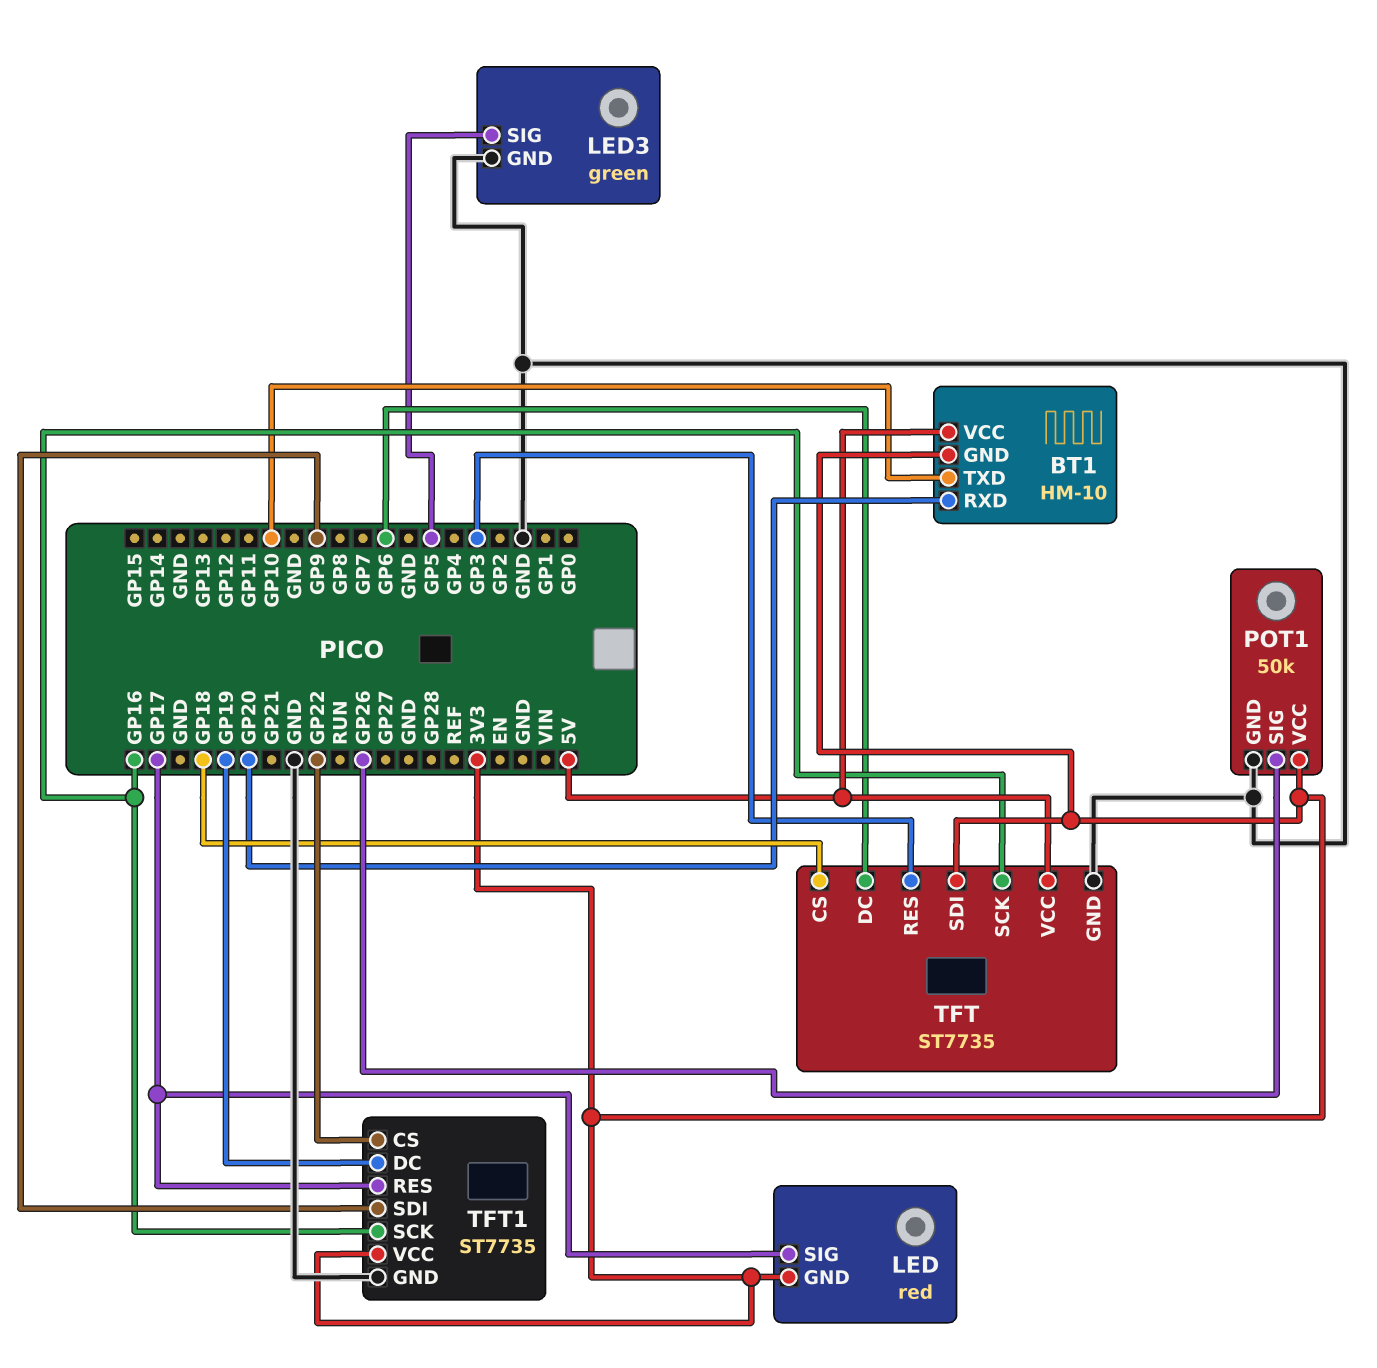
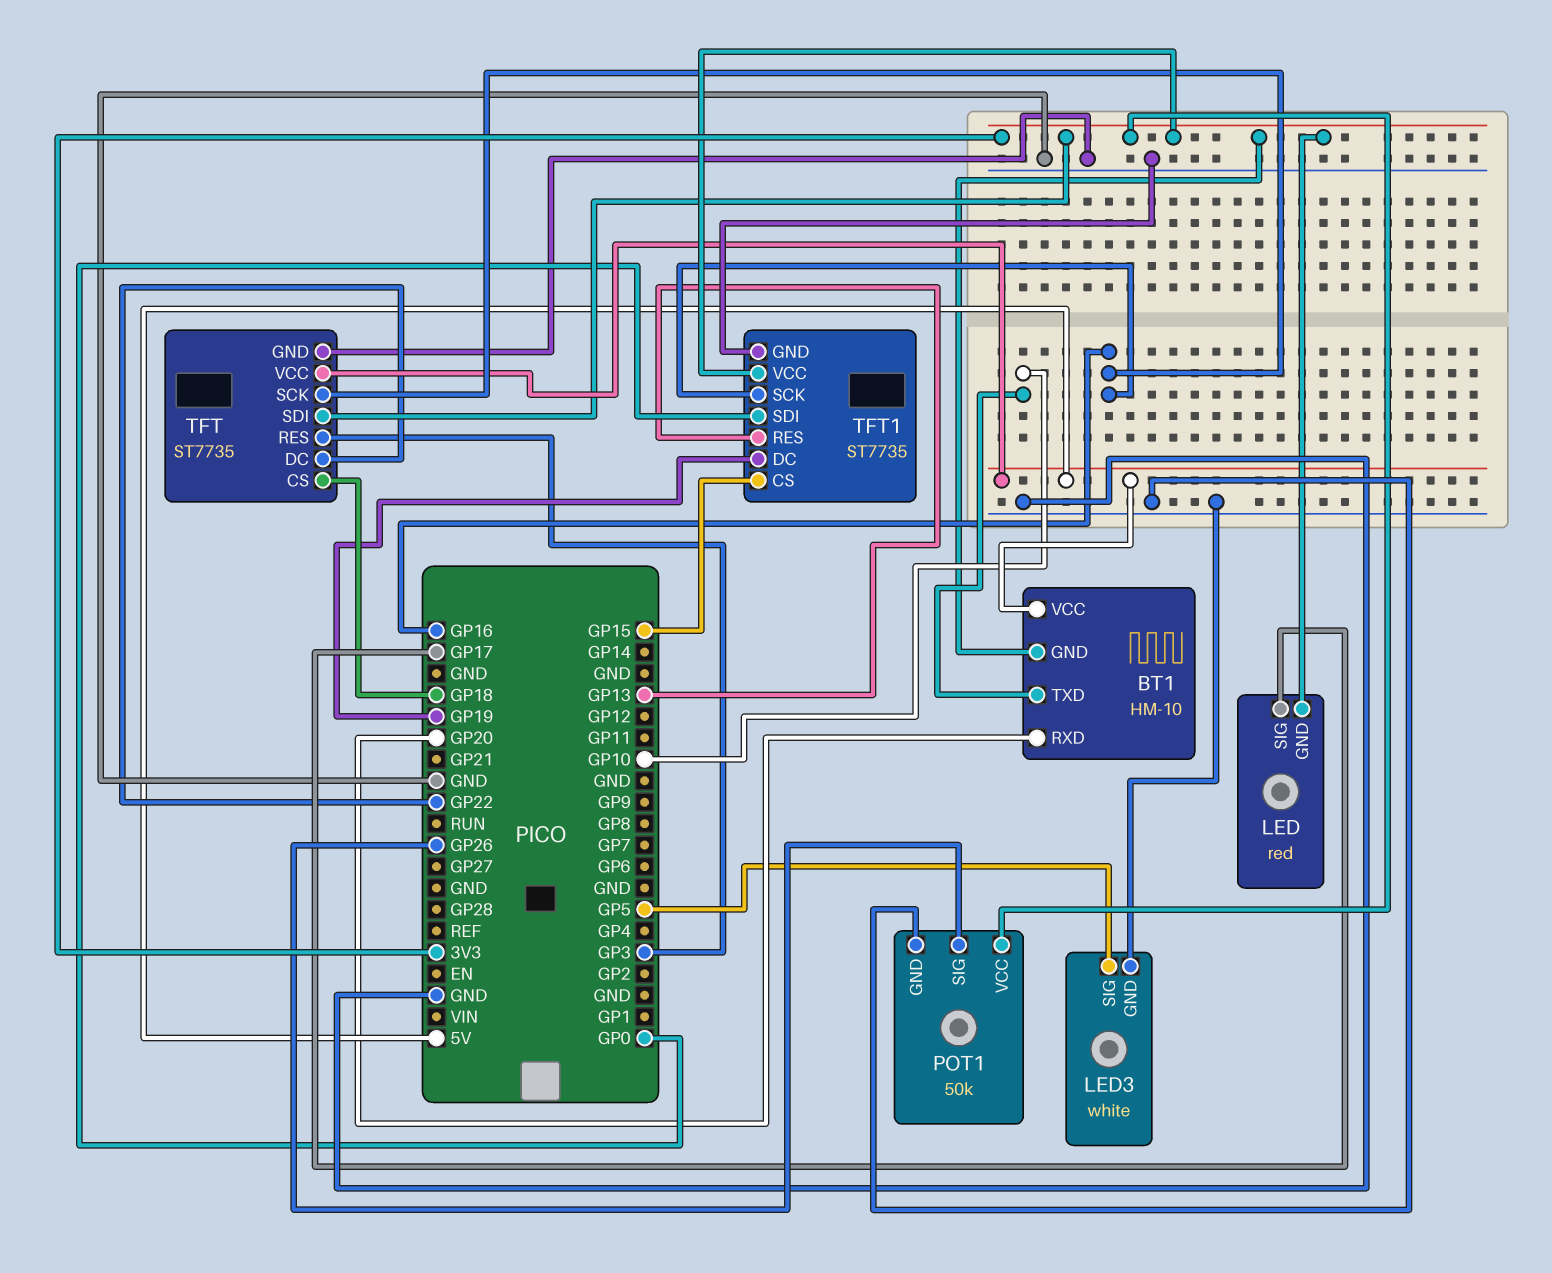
LED3: green -> white
TFT pin DC: GP6 -> GP22
TFT1 pin CS: GP22 -> GP15
TFT1 pin RES: GP17 -> GP13
TFT1 pin SDI: GP9 -> GP0

